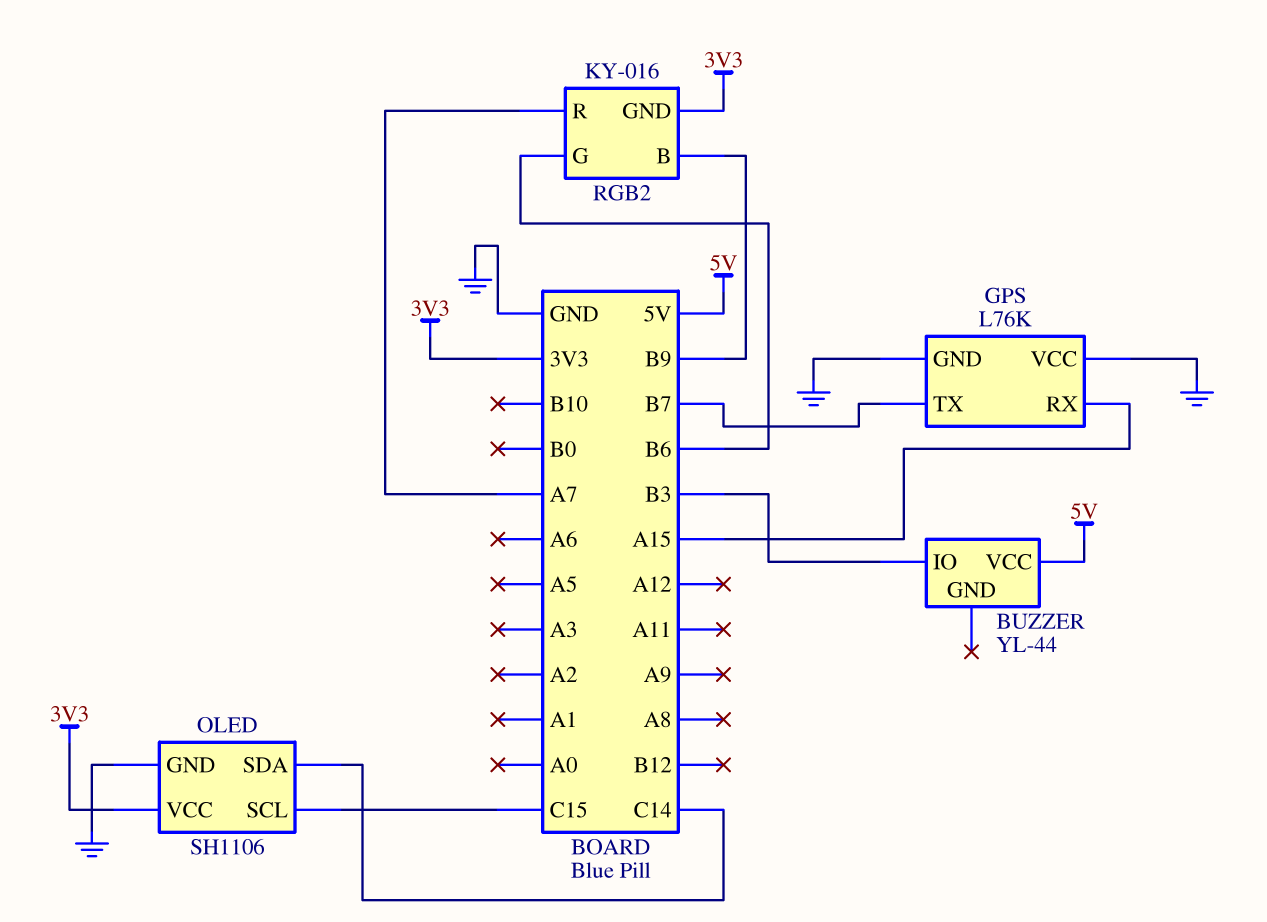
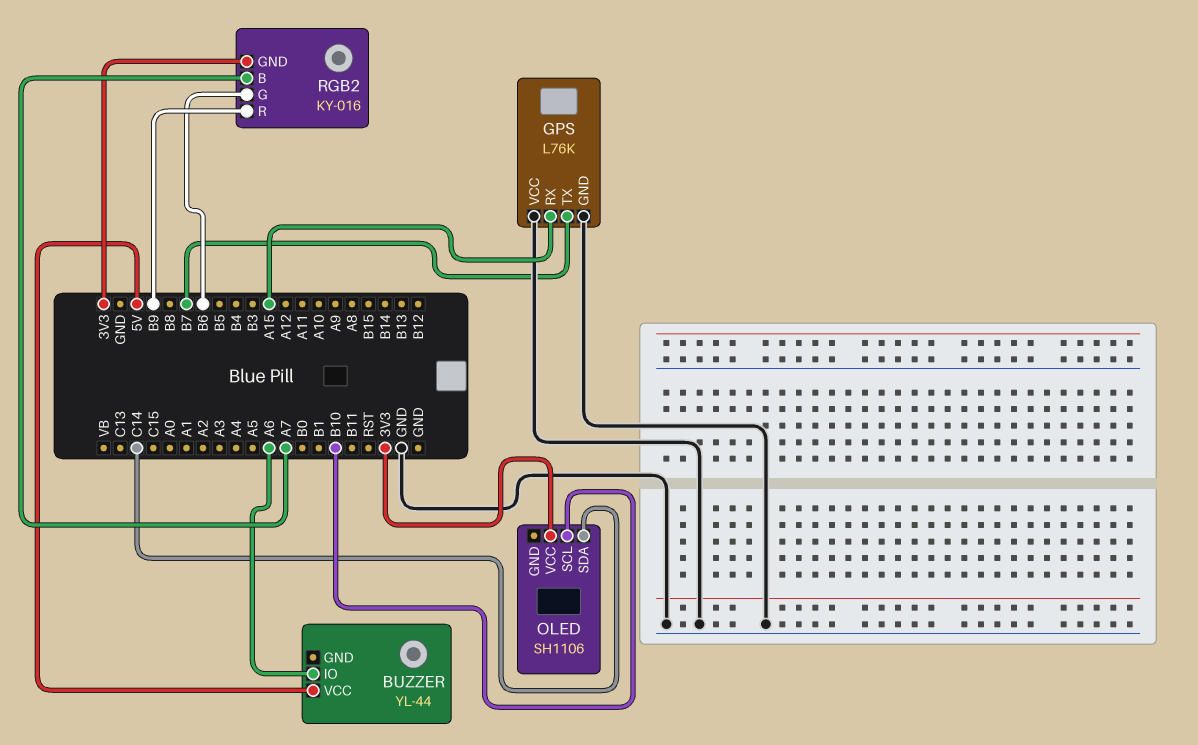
BUZZER pin IO: B3 -> A6
OLED pin GND: GND -> none
OLED pin SCL: C15 -> B10
RGB2 pin B: B9 -> A7
RGB2 pin R: A7 -> B9

